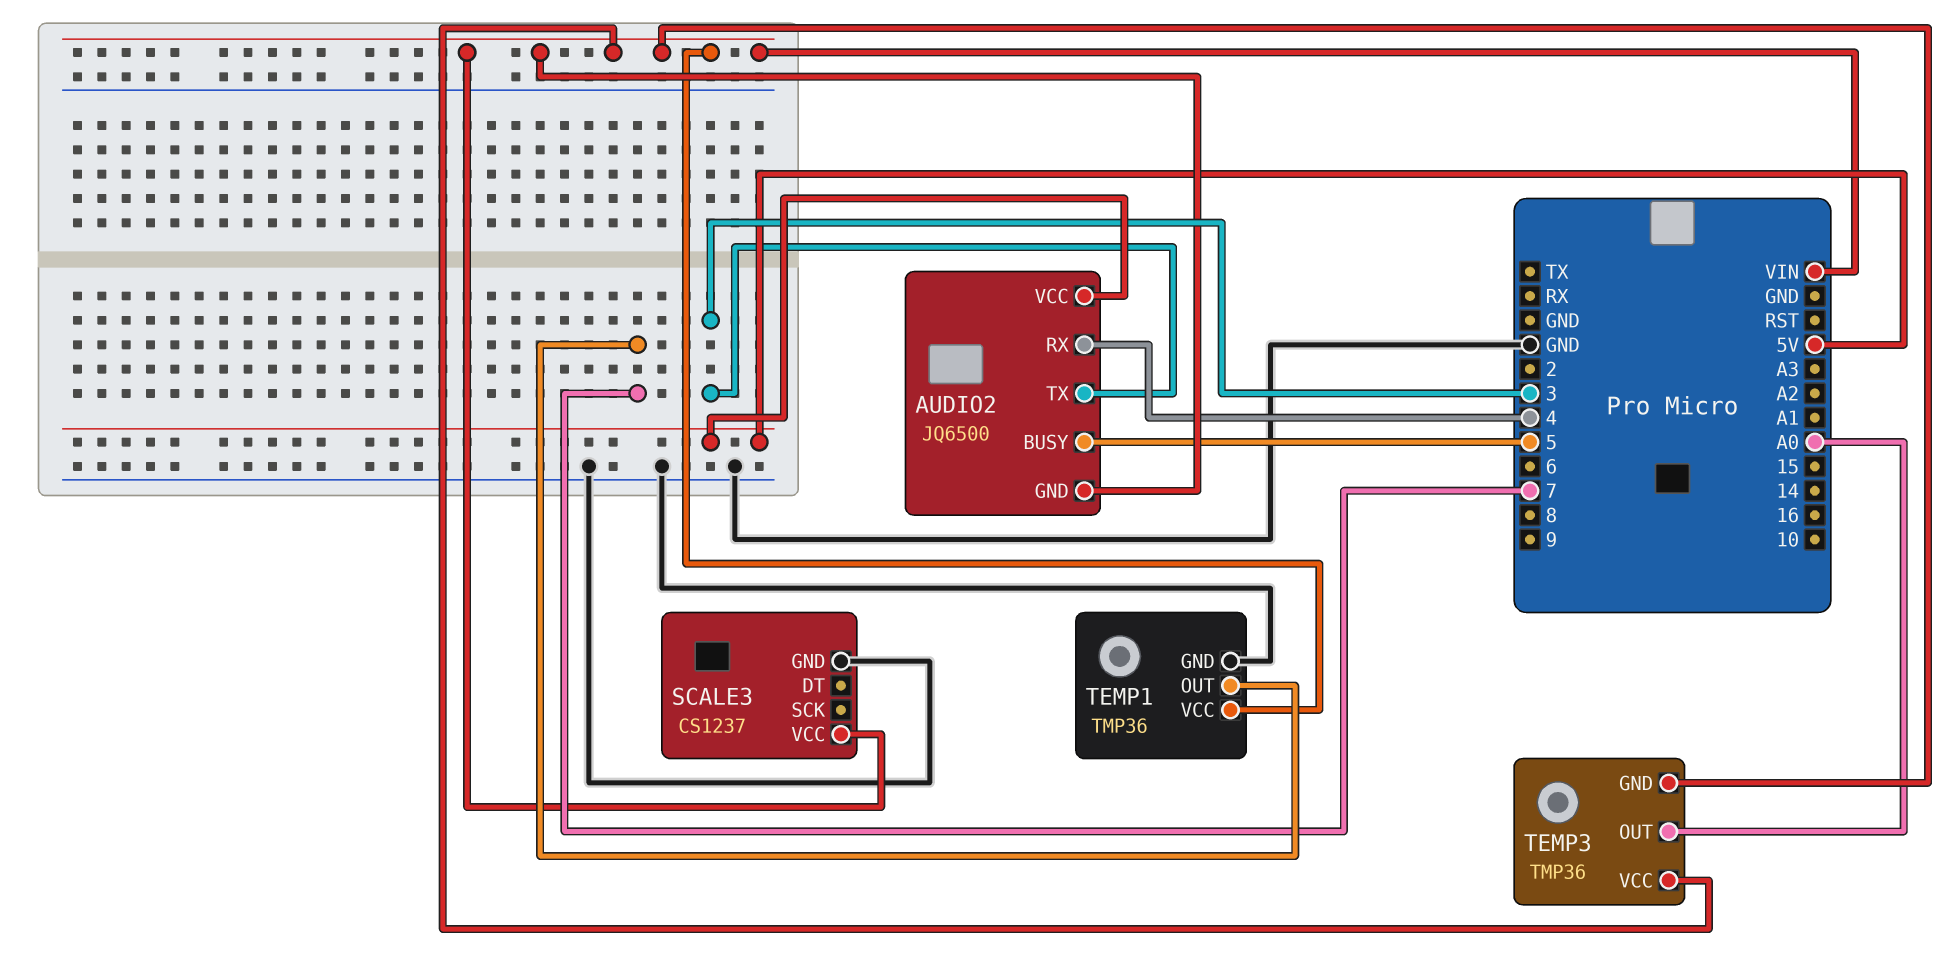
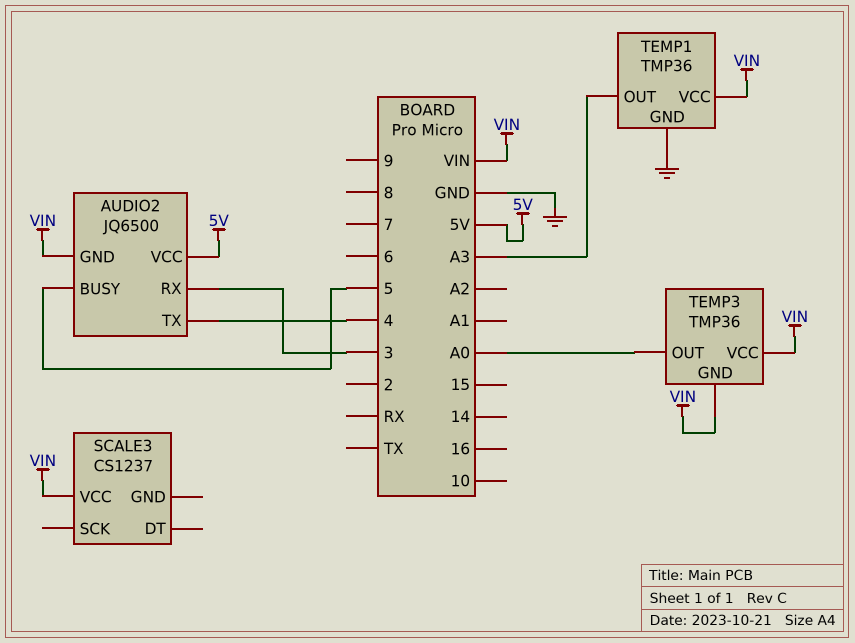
AUDIO2 pin RX: 4 -> 3
AUDIO2 pin TX: 3 -> 4
SCALE3 pin GND: GND -> none
TEMP1 pin OUT: 7 -> A3

